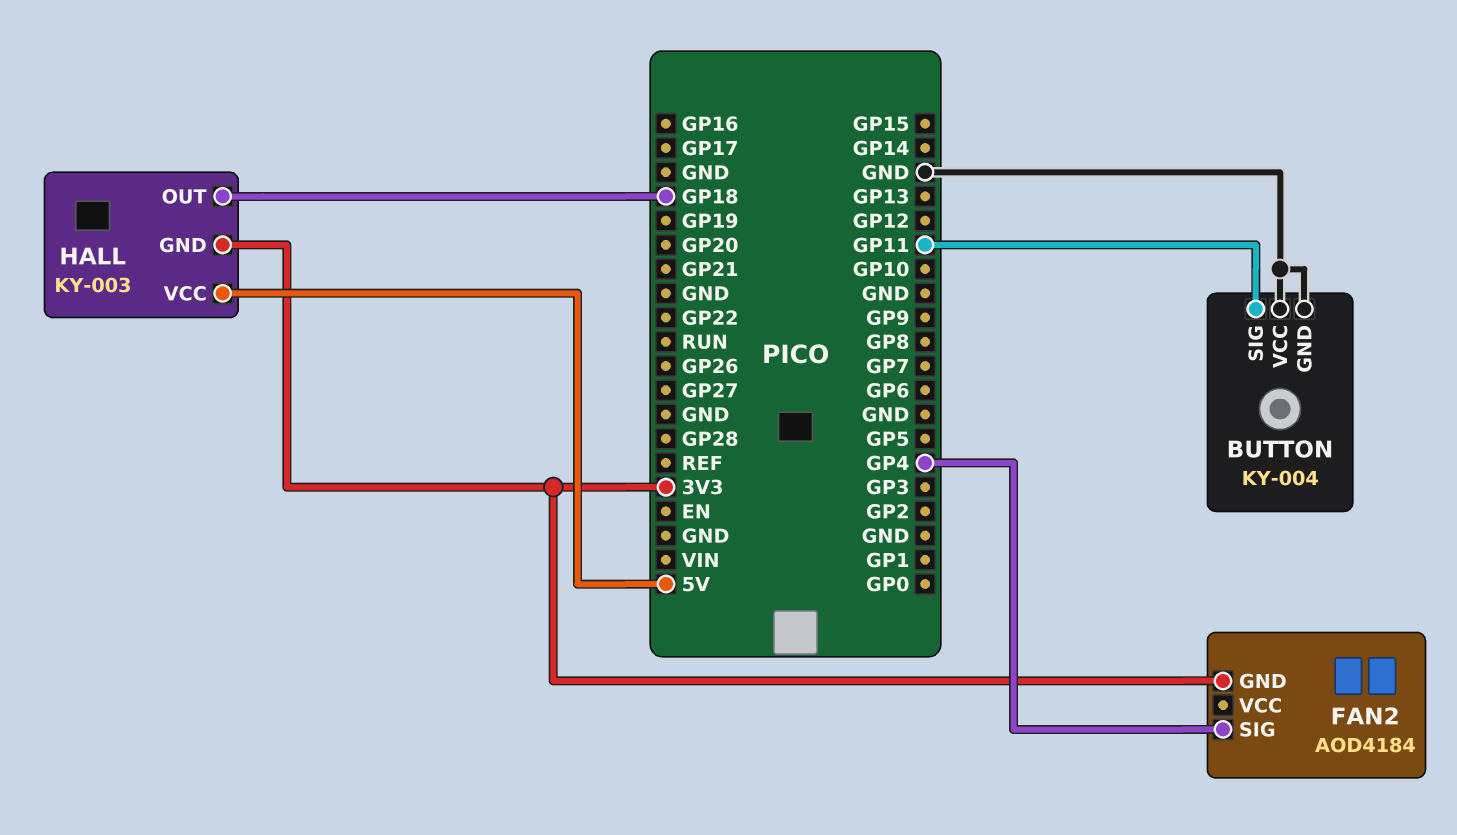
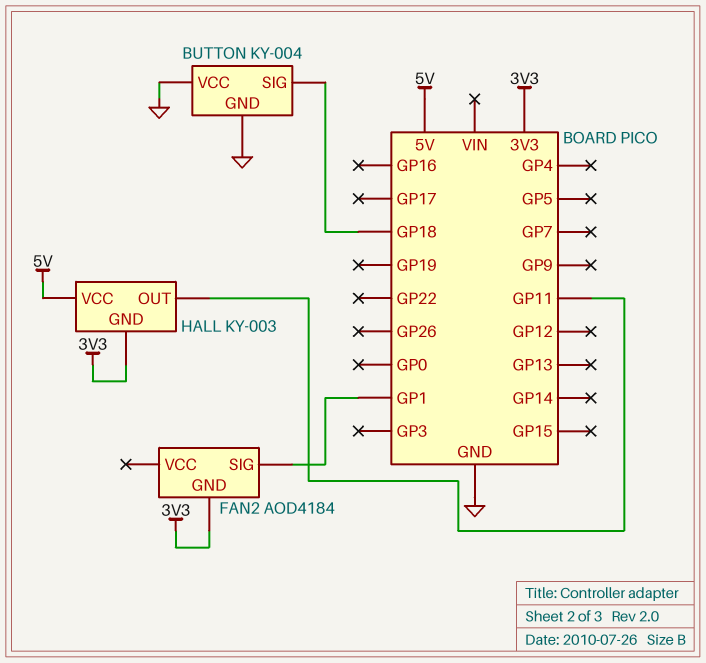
BUTTON pin SIG: GP11 -> GP18
FAN2 pin SIG: GP4 -> GP1
HALL pin OUT: GP18 -> GP11

